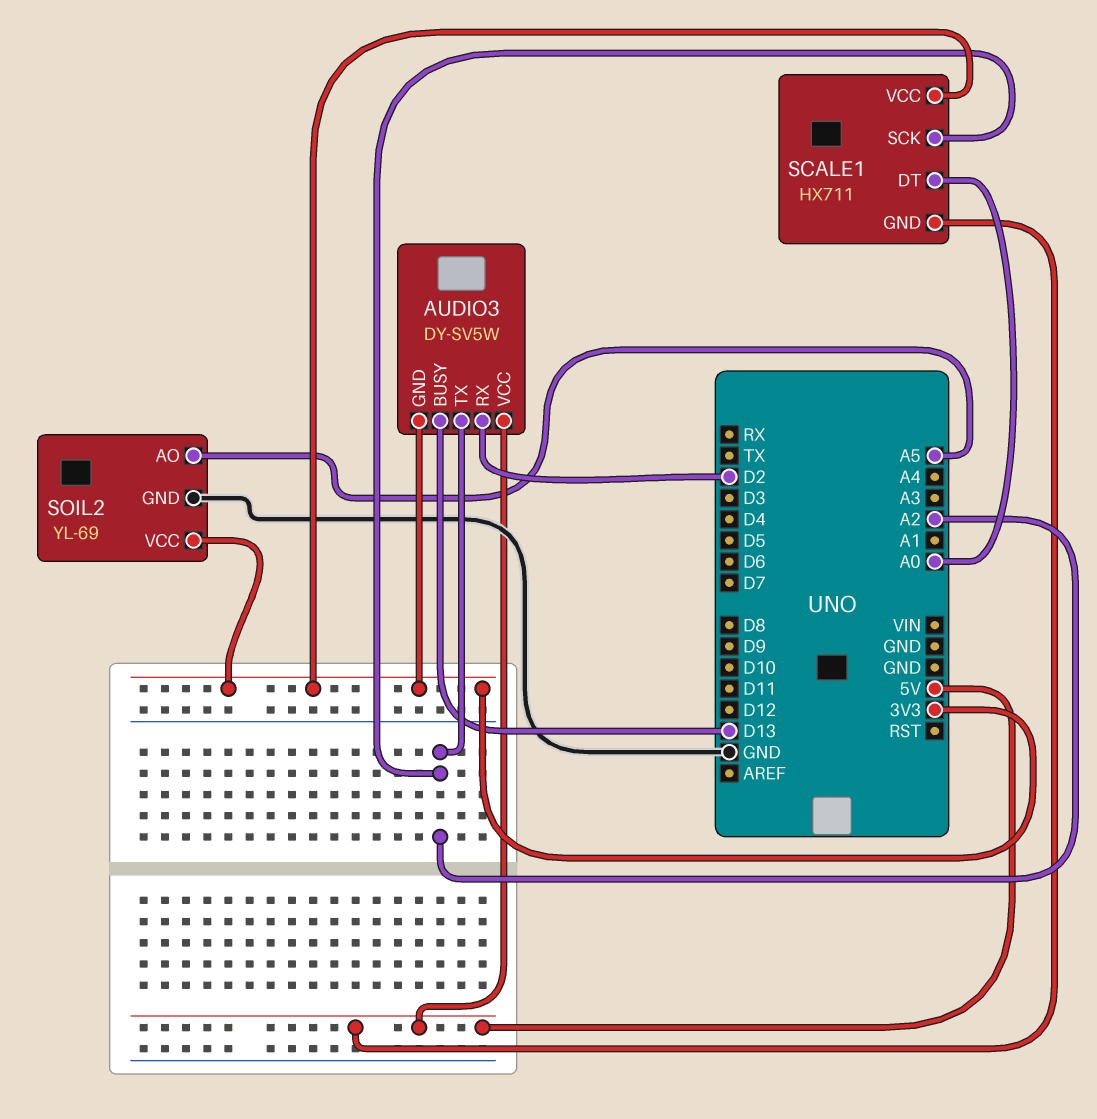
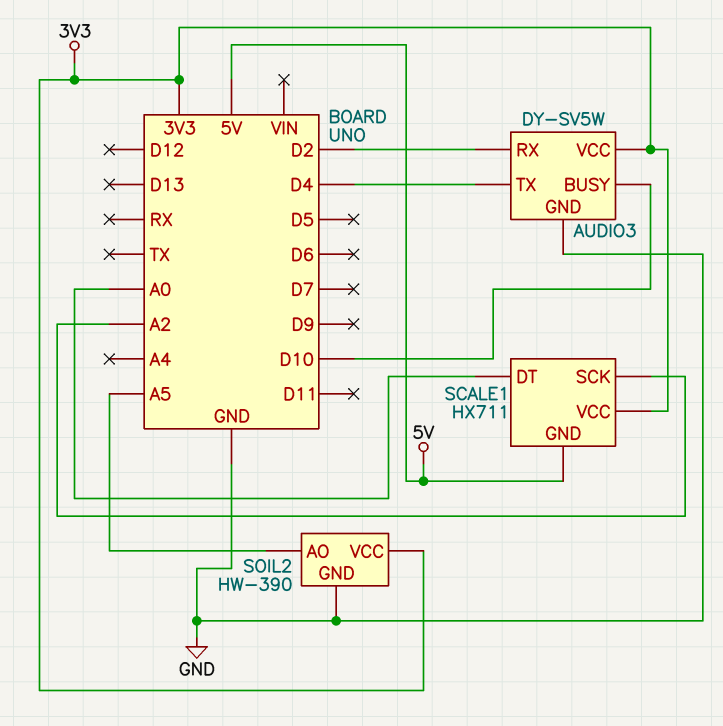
AUDIO3 pin BUSY: D13 -> D10
AUDIO3 pin GND: 3V3 -> GND
AUDIO3 pin TX: A2 -> D4
AUDIO3 pin VCC: 5V -> 3V3
SOIL2: YL-69 -> HW-390

